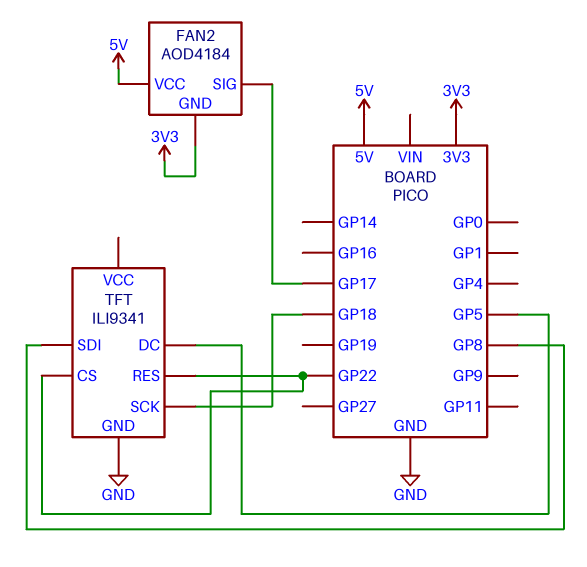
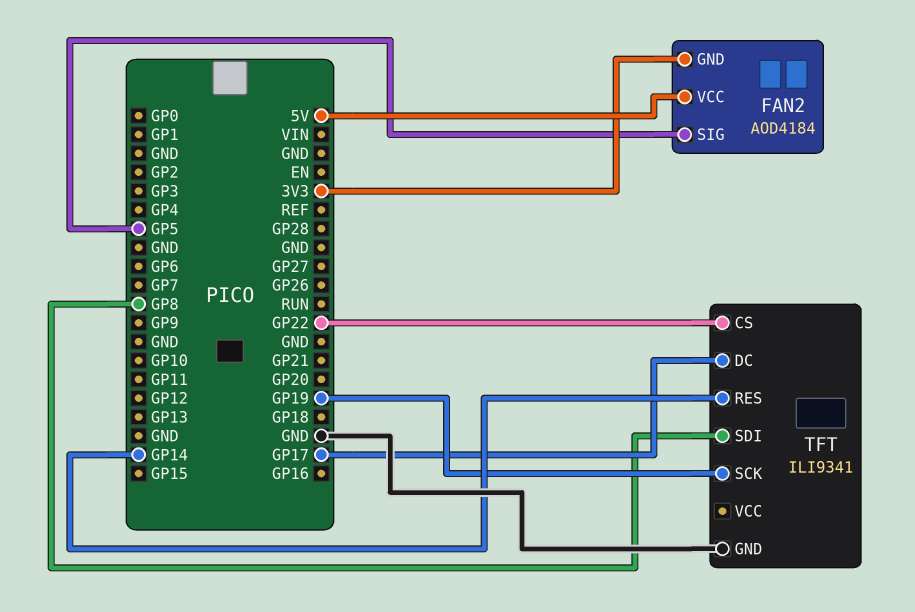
FAN2 pin SIG: GP17 -> GP5
TFT pin DC: GP5 -> GP17
TFT pin RES: GP22 -> GP14
TFT pin SCK: GP18 -> GP19

